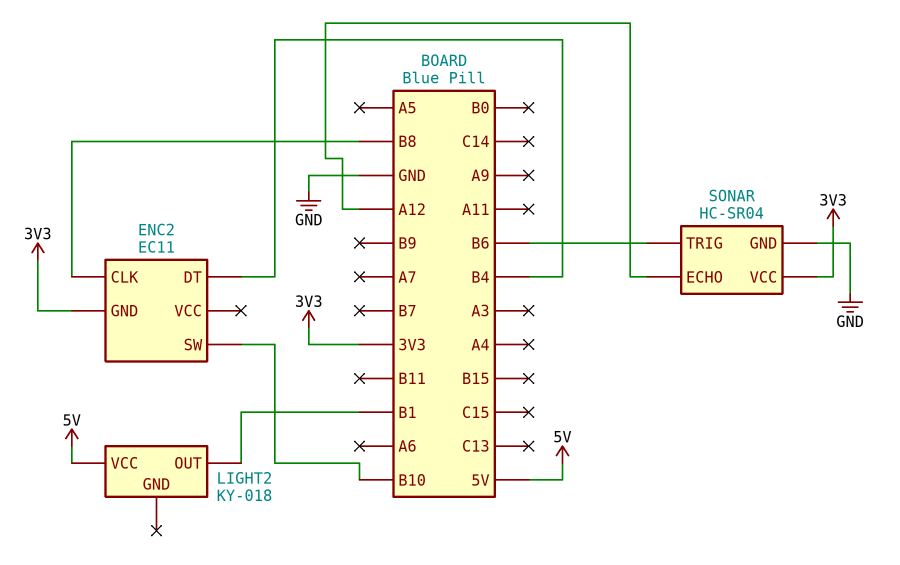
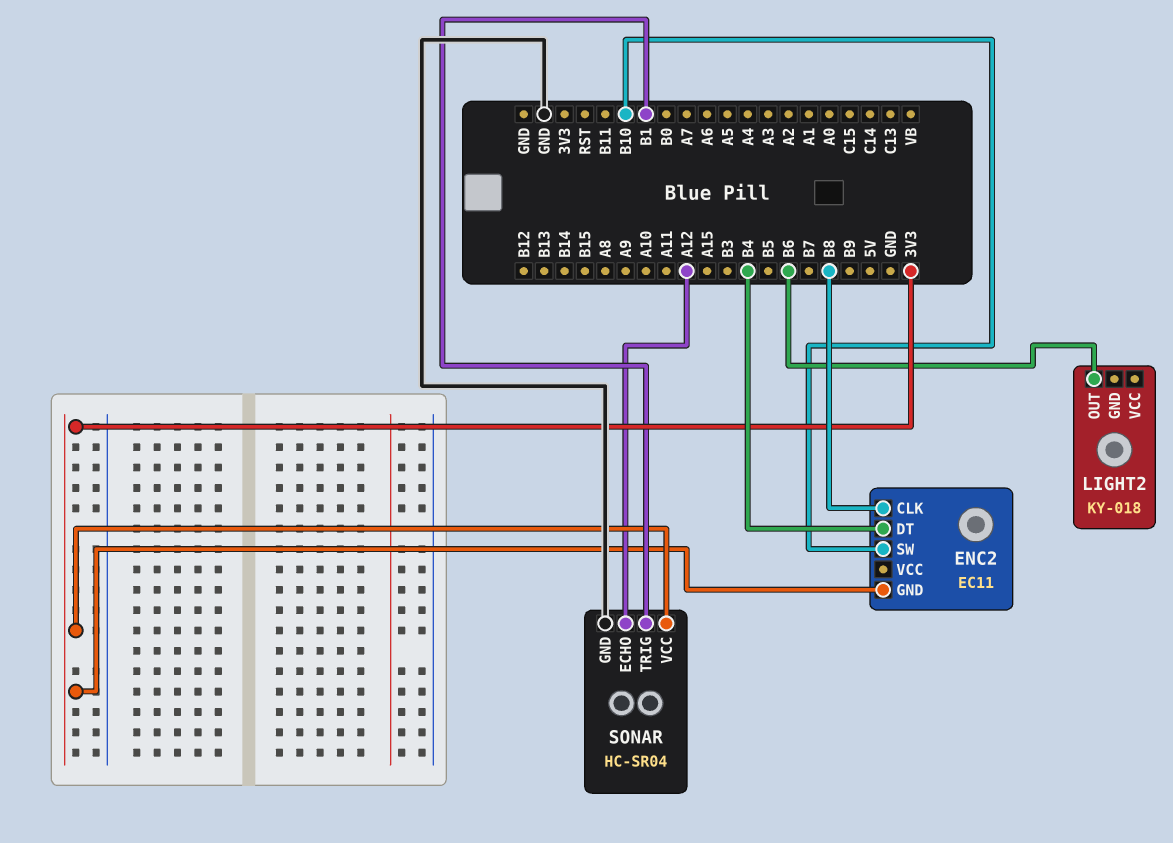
LIGHT2 pin OUT: B1 -> B6
LIGHT2 pin VCC: 5V -> none
SONAR pin TRIG: B6 -> B1

